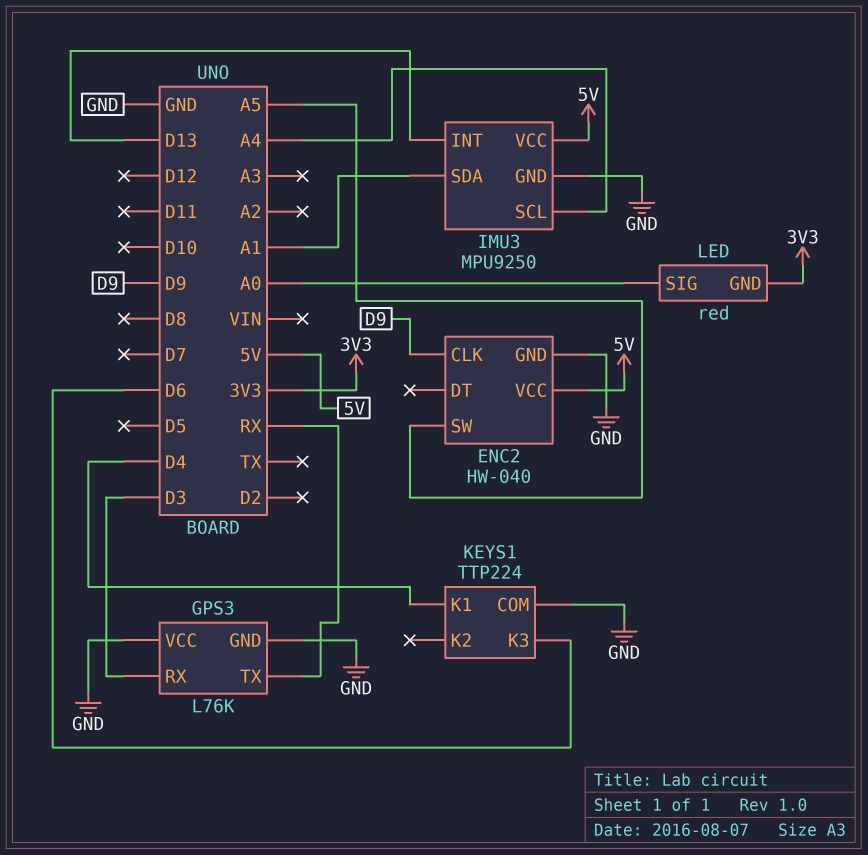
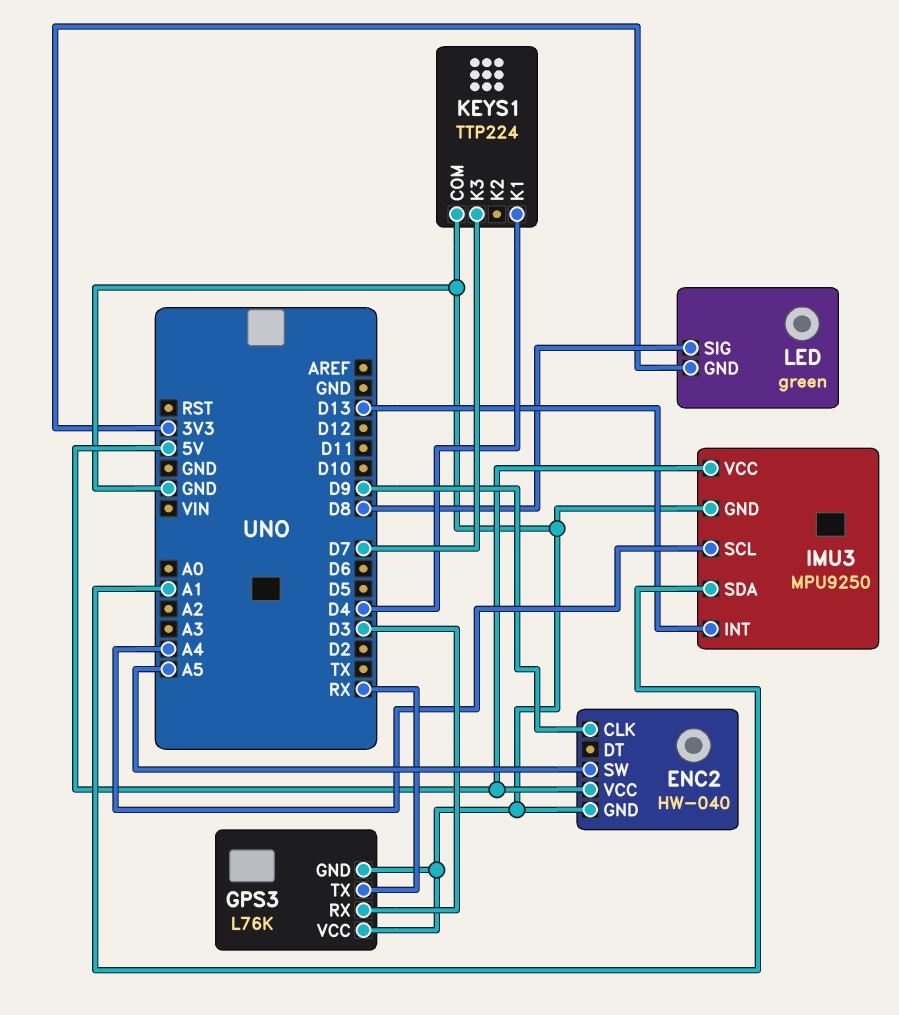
KEYS1 pin K3: D6 -> D7
LED: red -> green
LED pin SIG: A0 -> D8

